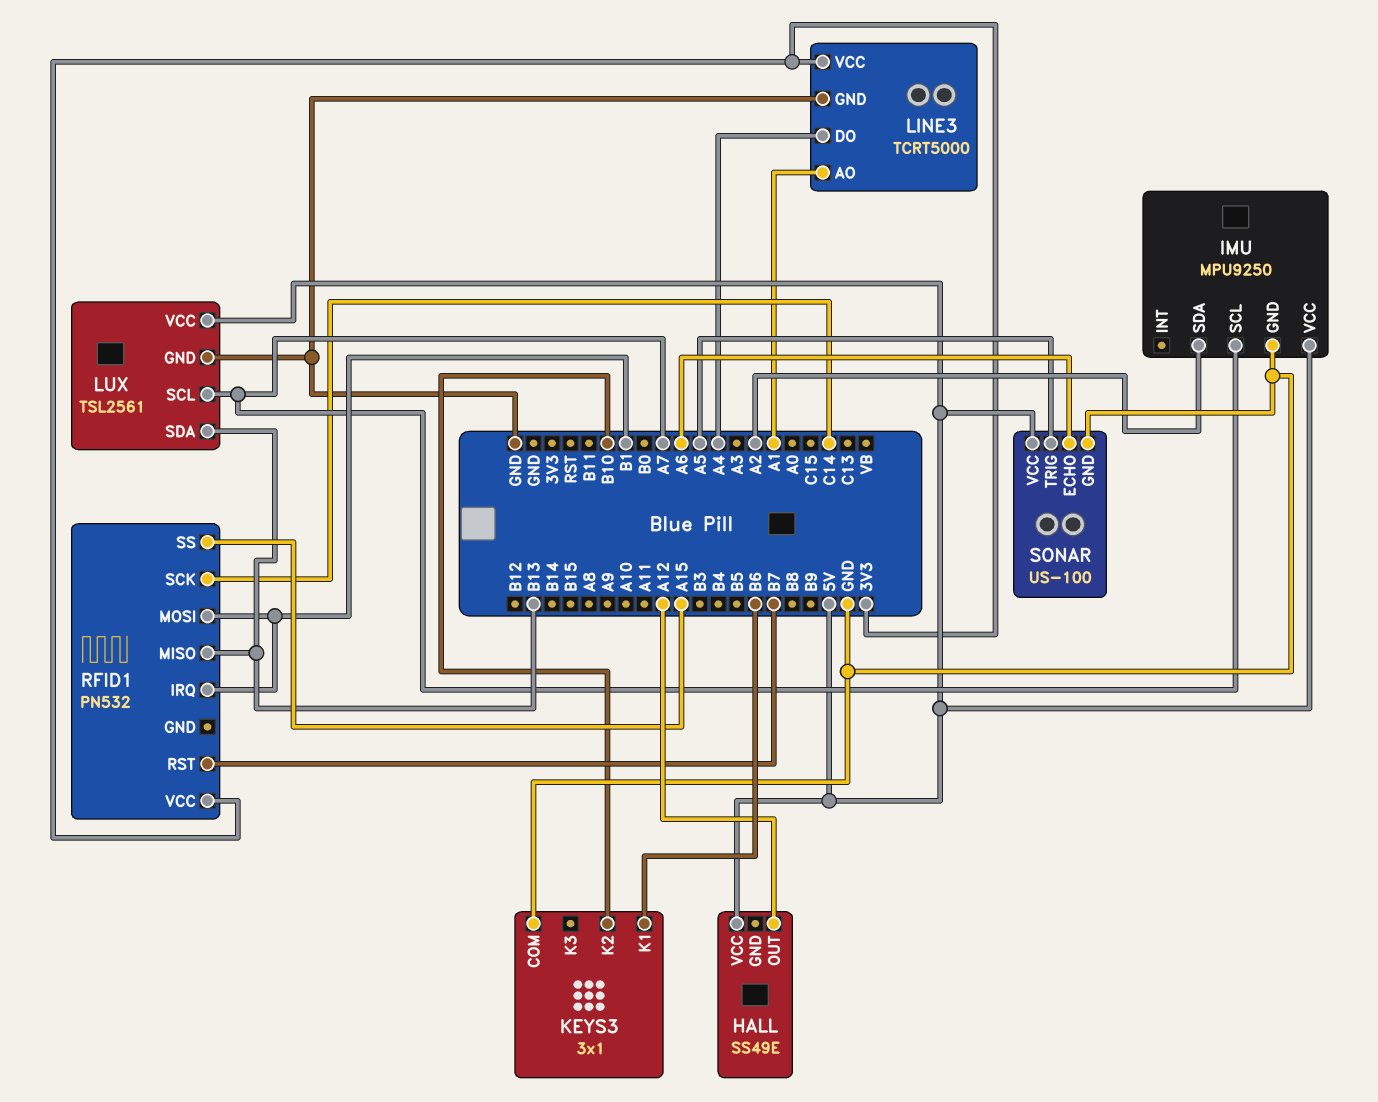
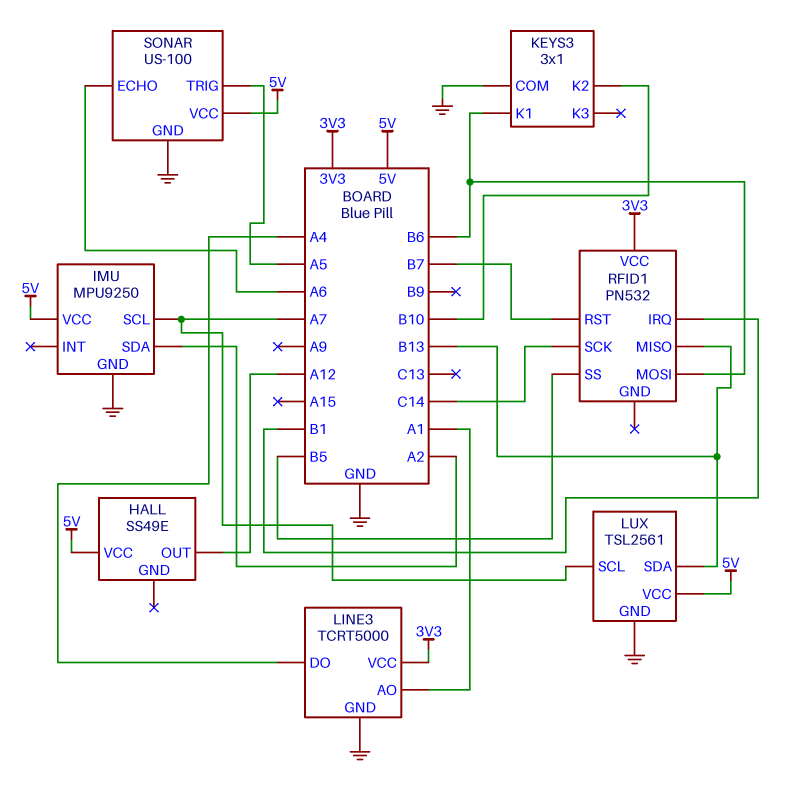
RFID1 pin MOSI: B1 -> B6
RFID1 pin SS: A15 -> B5

